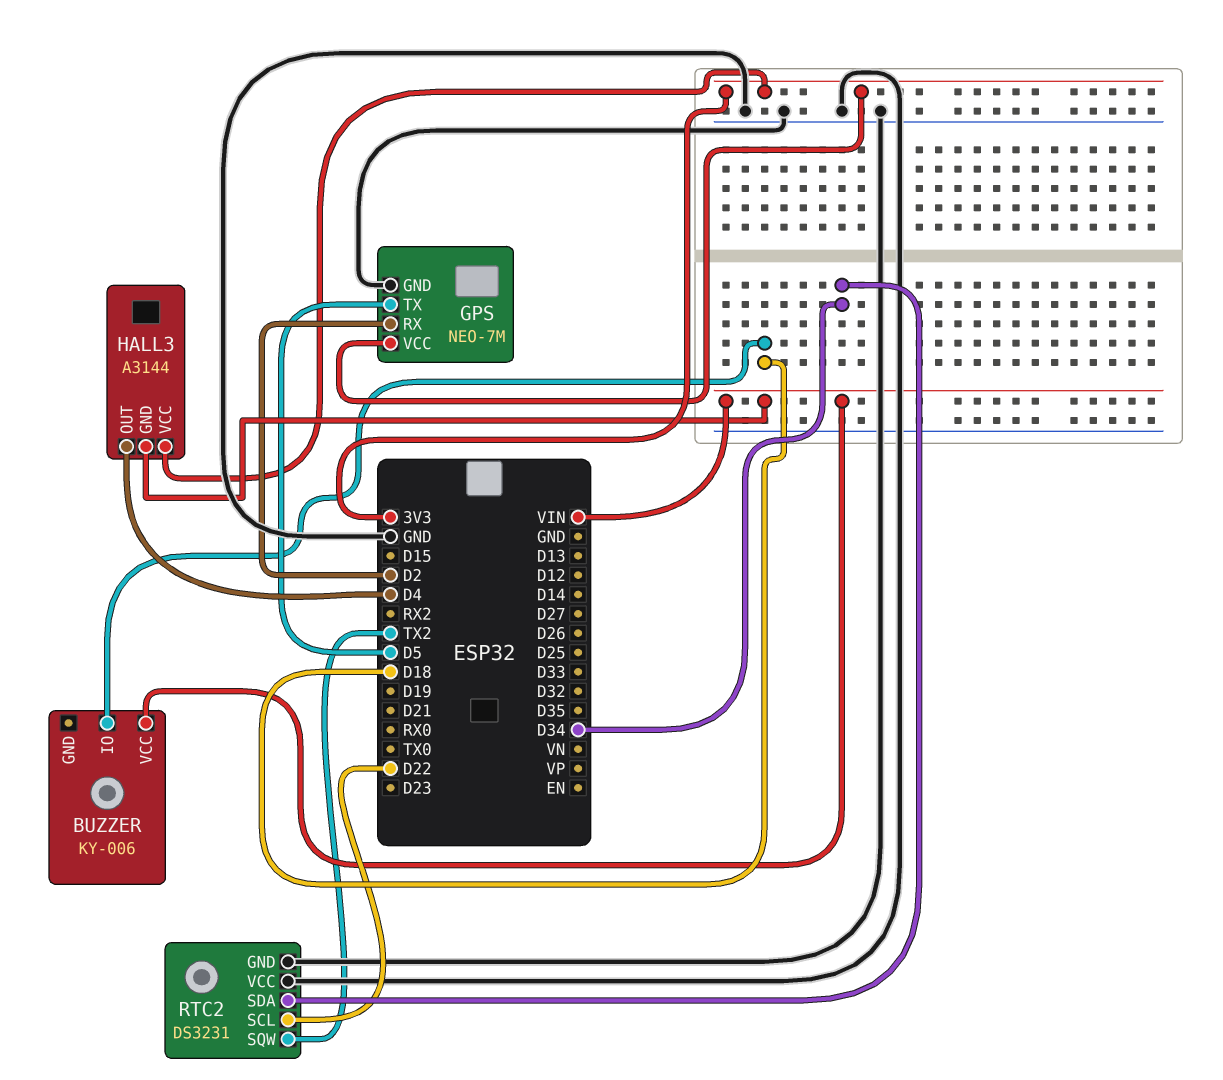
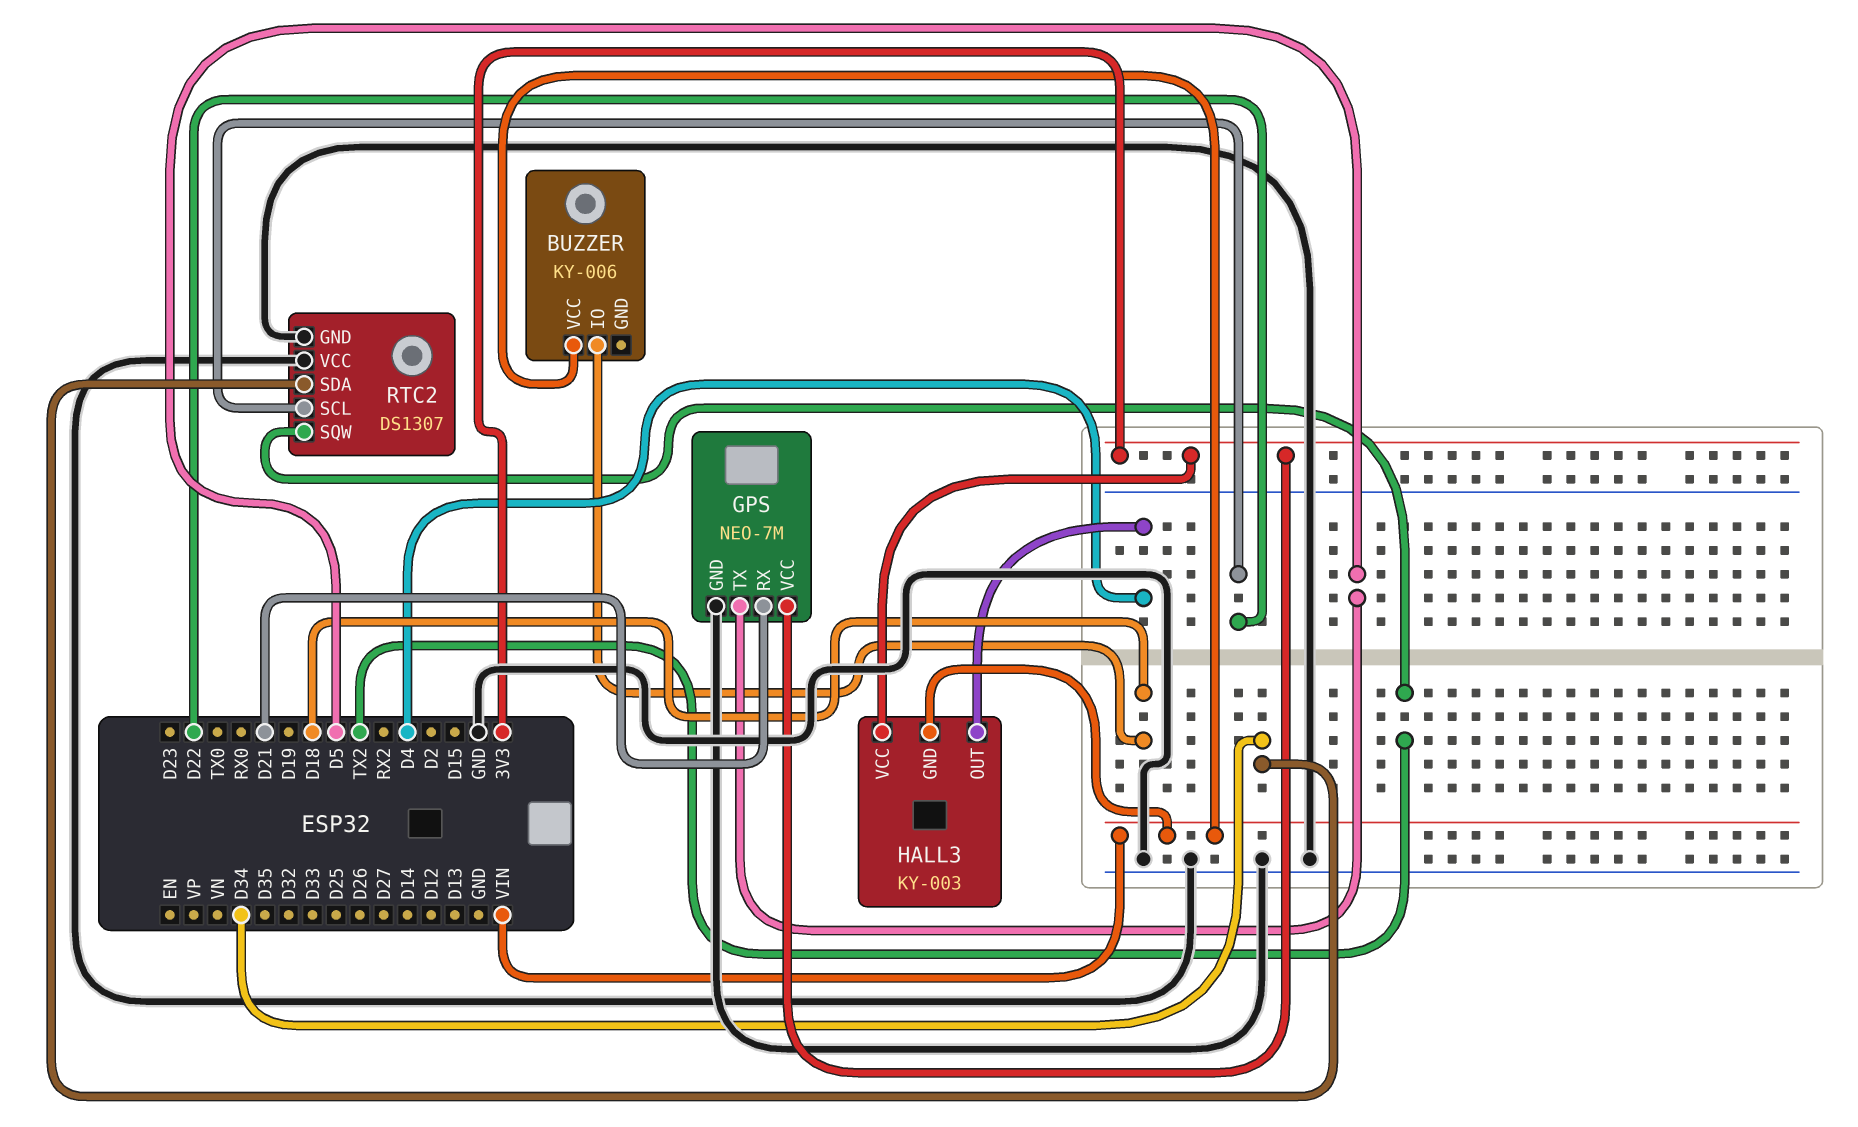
GPS pin RX: D2 -> D21
HALL3: A3144 -> KY-003
RTC2: DS3231 -> DS1307

